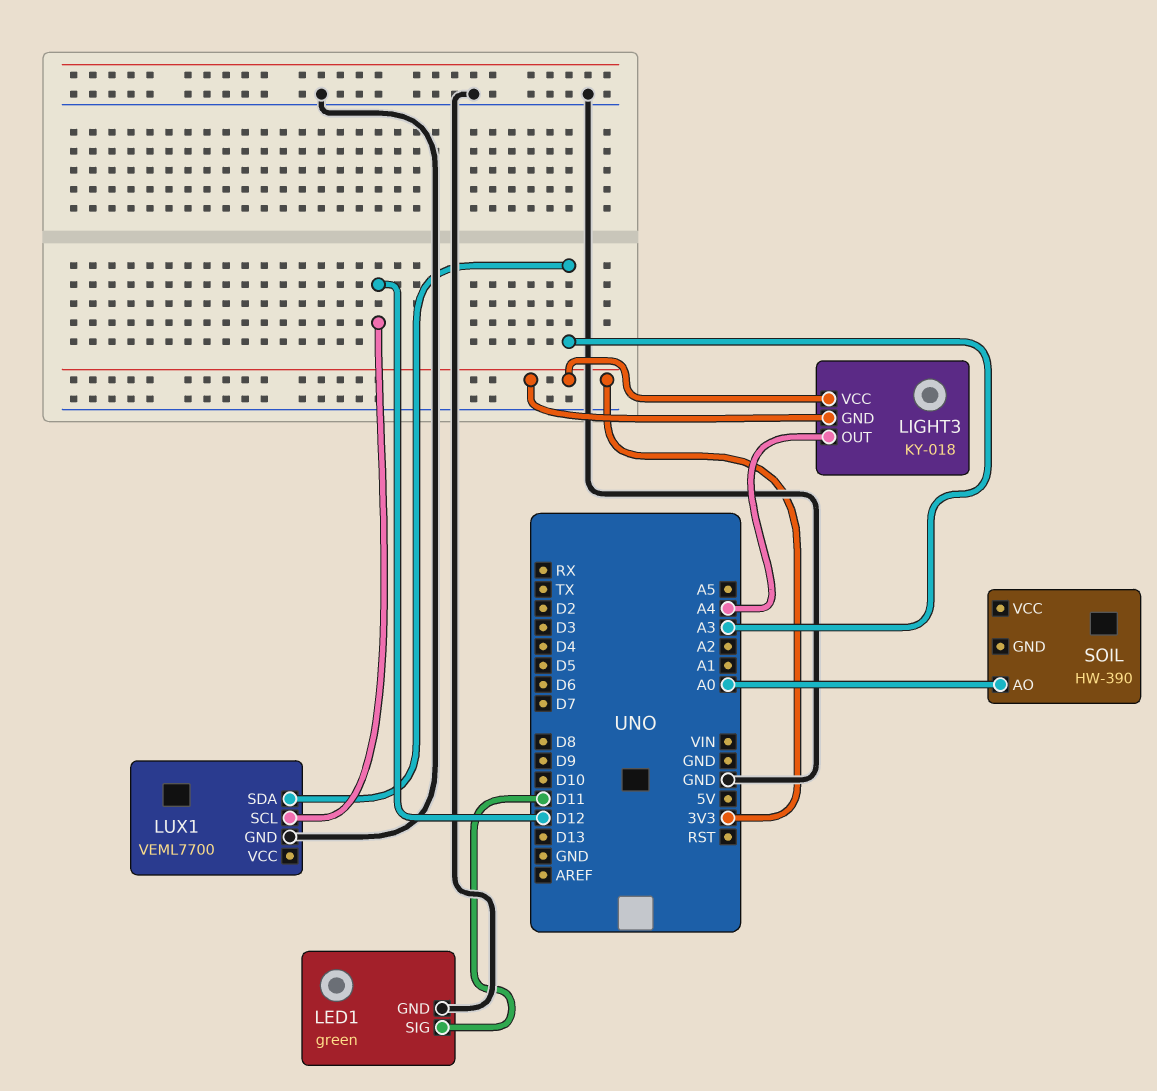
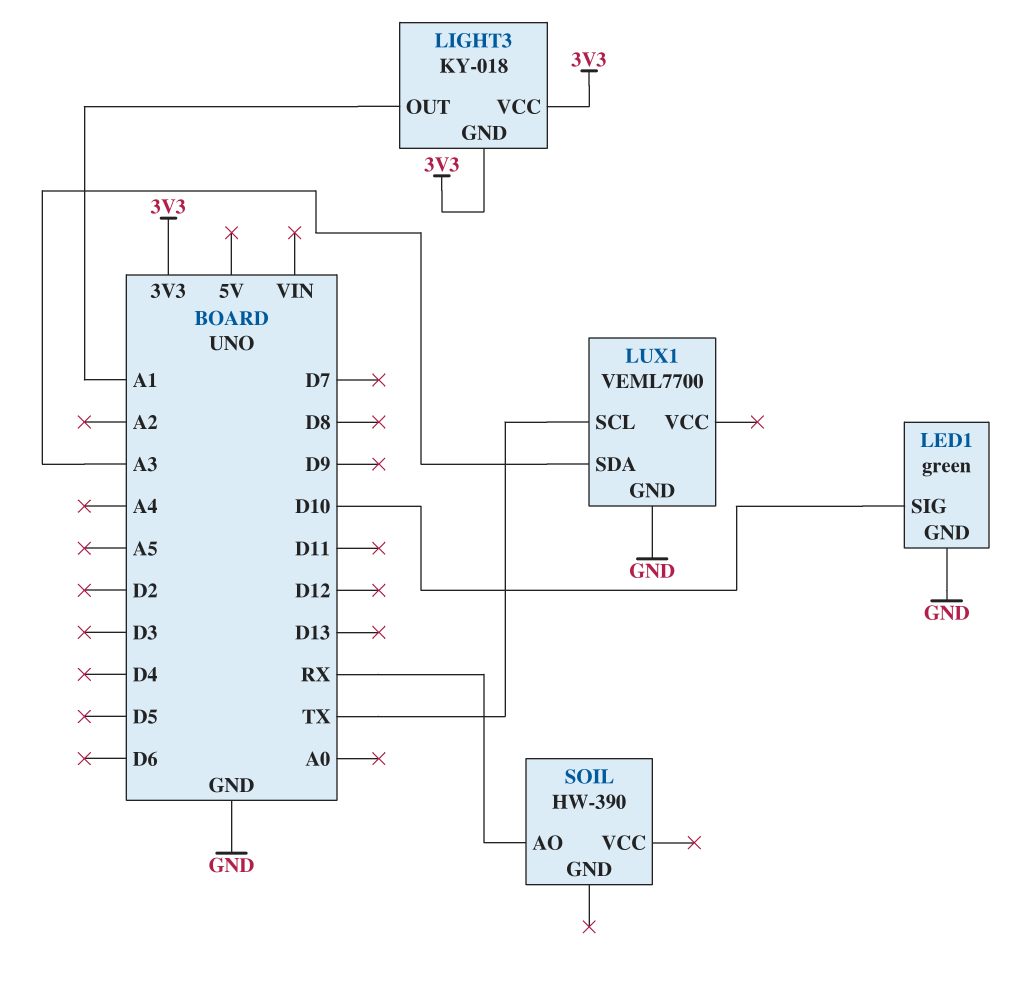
LED1 pin SIG: D11 -> D10
LIGHT3 pin OUT: A4 -> A1
LUX1 pin SCL: D12 -> TX
SOIL pin AO: A0 -> RX

